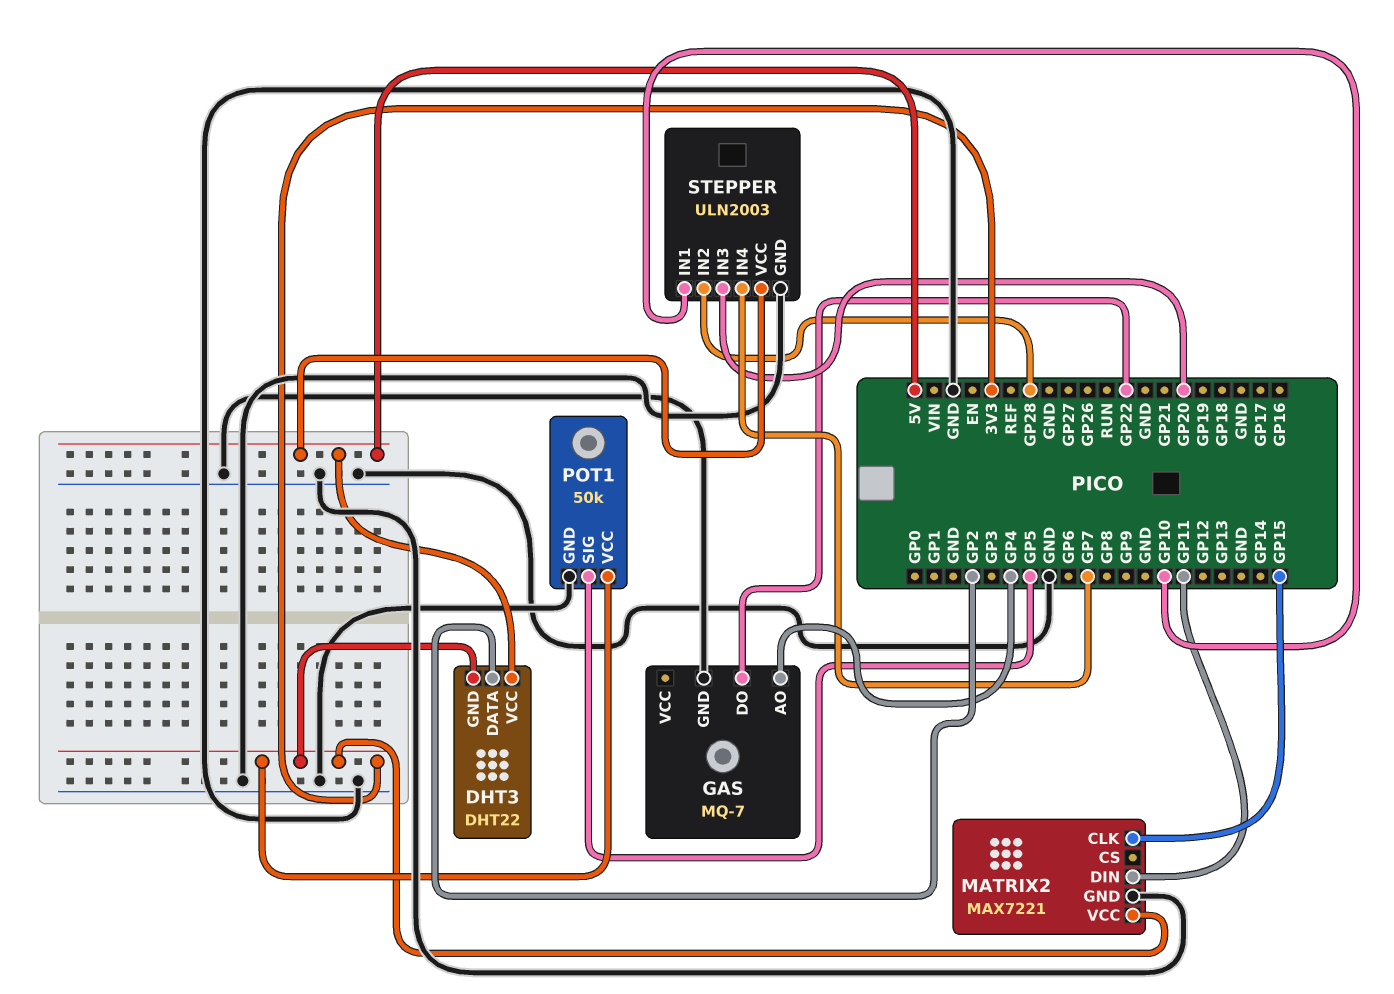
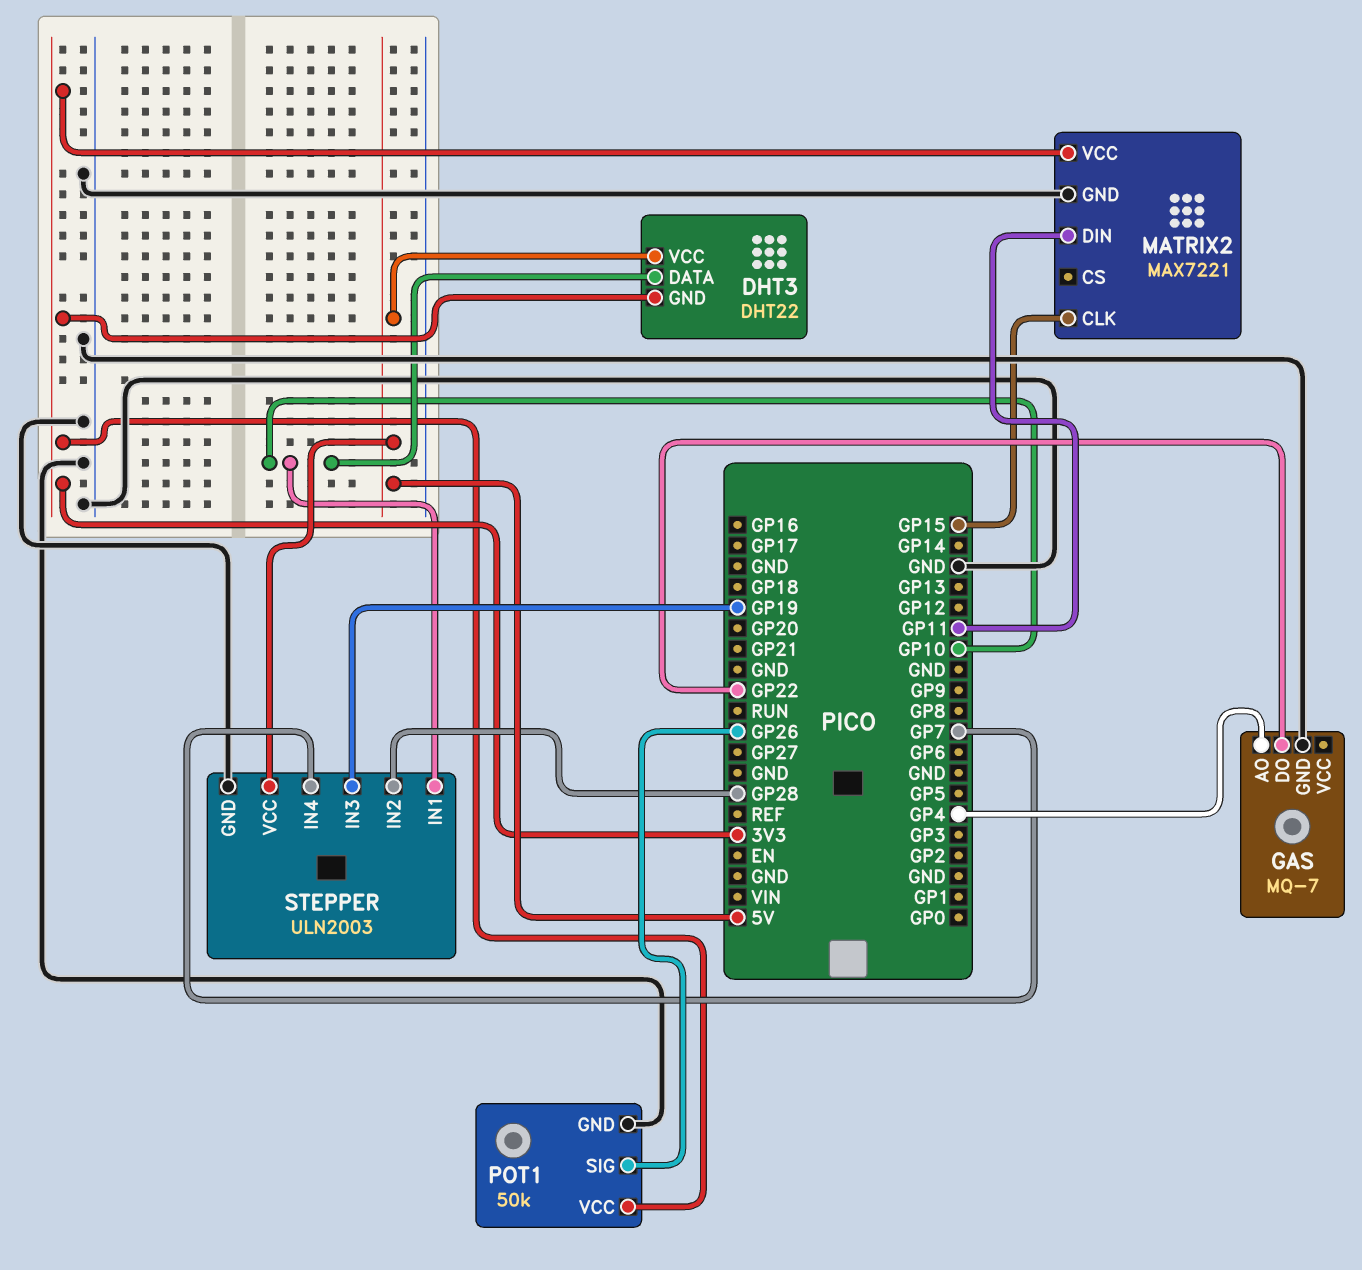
DHT3 pin DATA: GP2 -> GP10
POT1 pin SIG: GP5 -> GP26
STEPPER pin IN3: GP20 -> GP19

